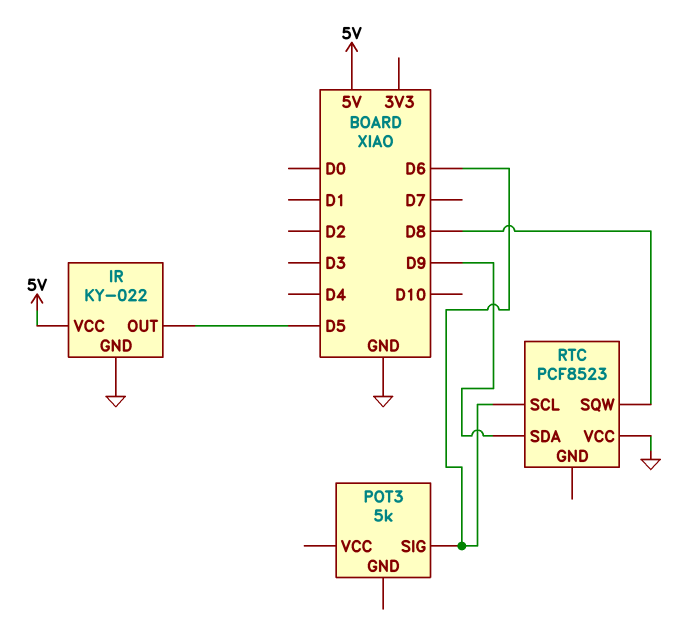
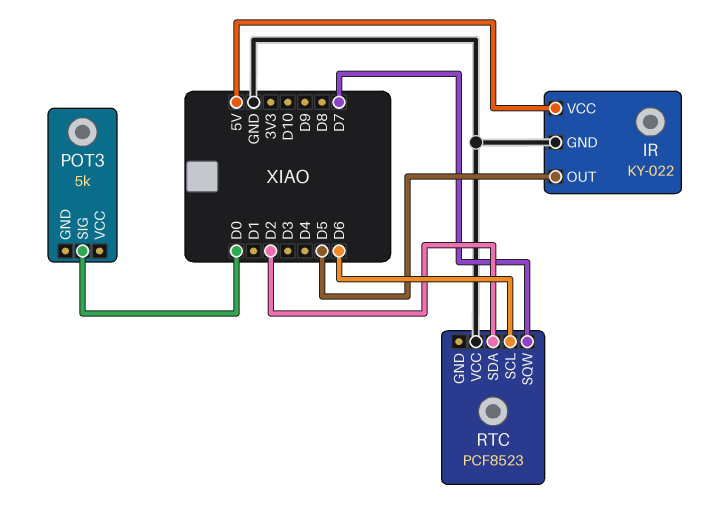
POT3 pin SIG: D6 -> D0
RTC pin SDA: D9 -> D2
RTC pin SQW: D8 -> D7

